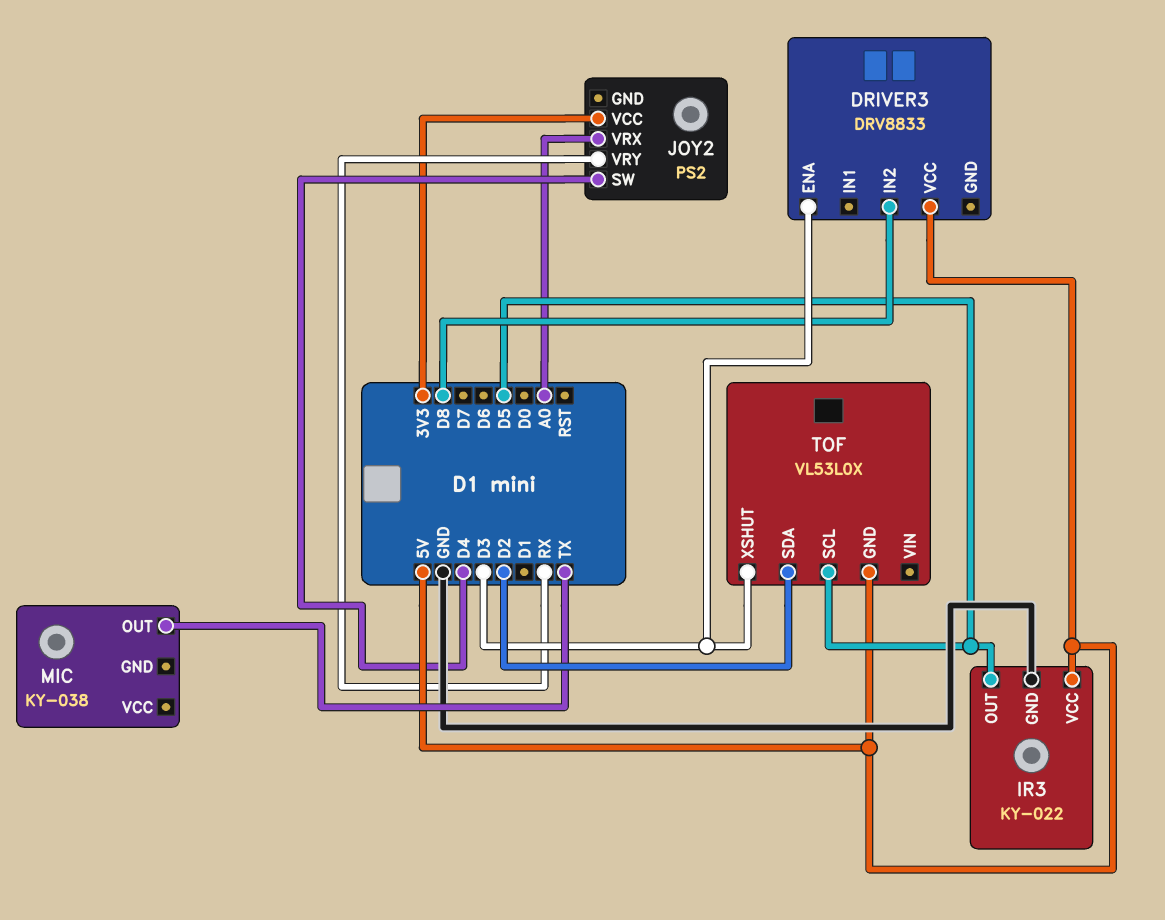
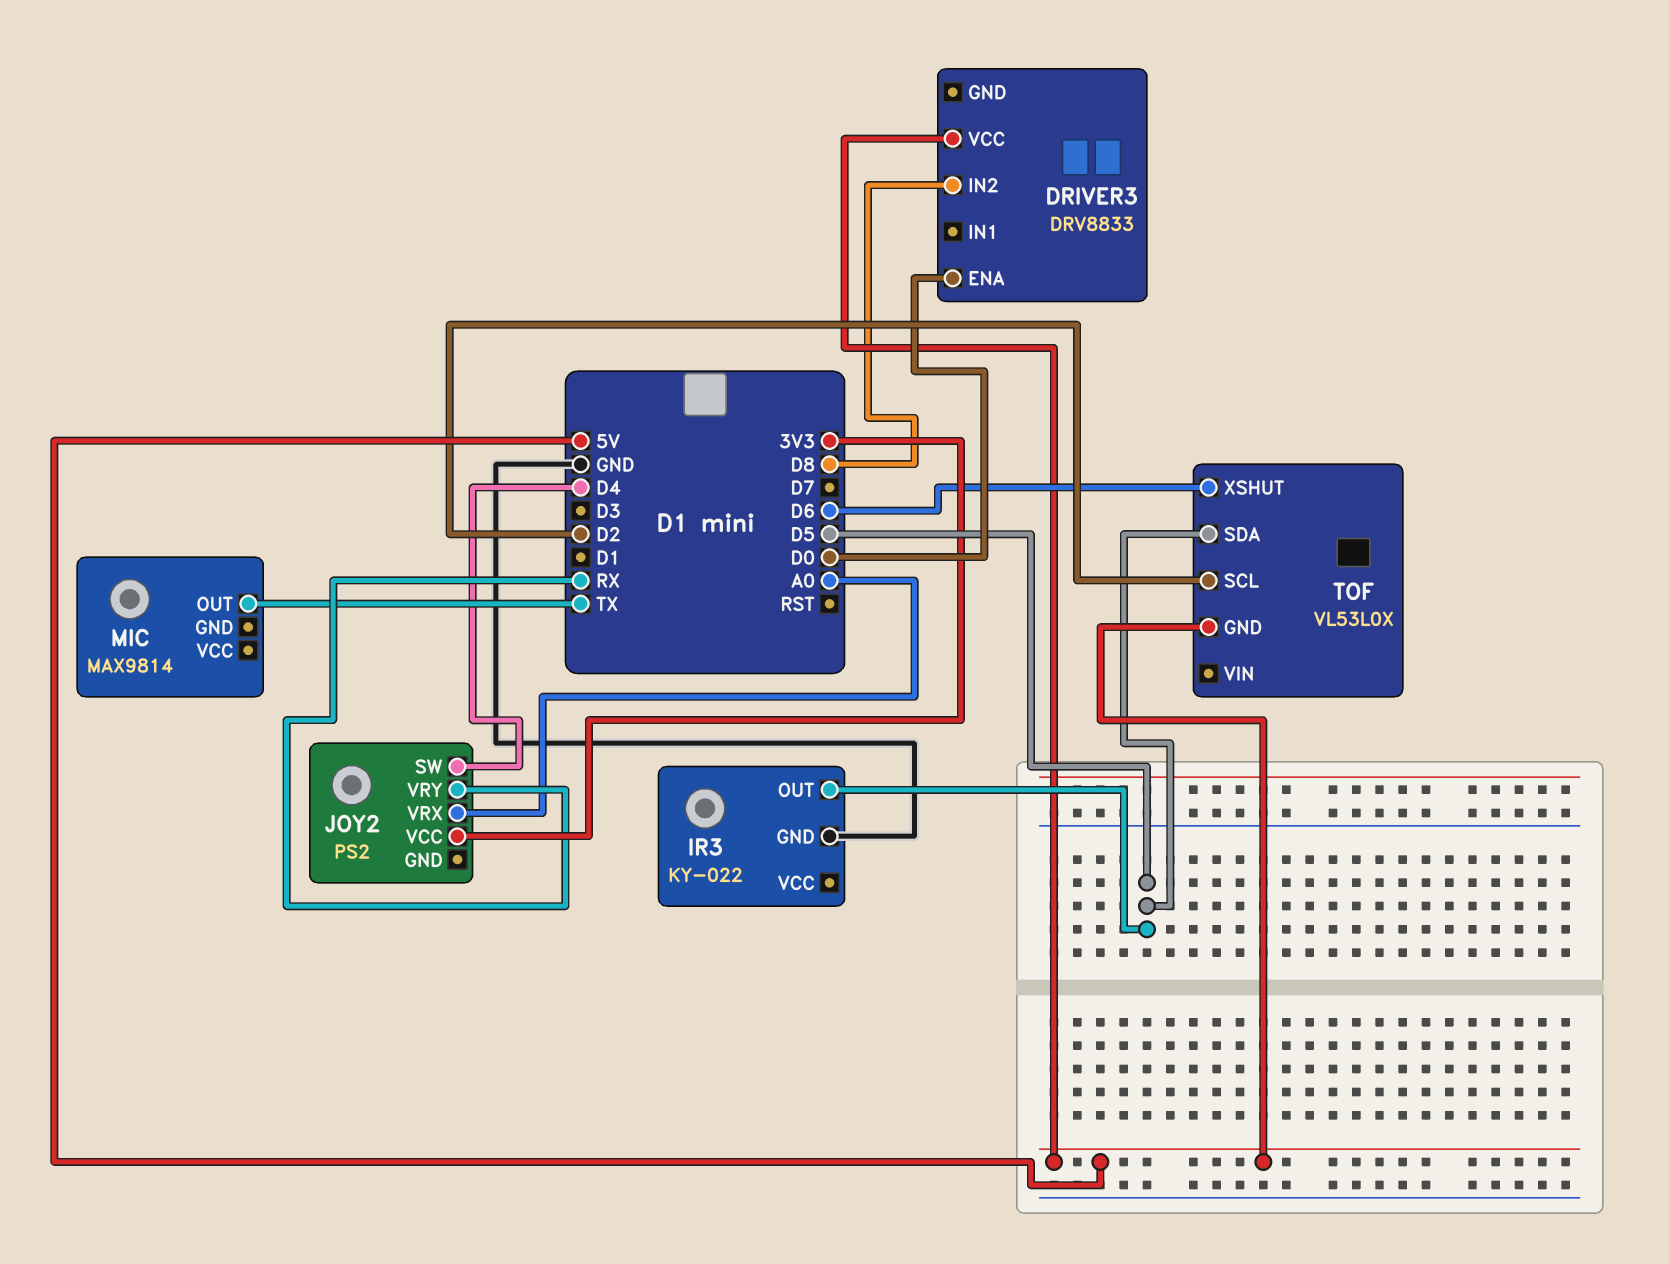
DRIVER3 pin ENA: D3 -> D0
IR3 pin VCC: 5V -> none
MIC: KY-038 -> MAX9814
TOF pin SCL: D5 -> D2
TOF pin SDA: D2 -> D5
TOF pin XSHUT: D3 -> D6

